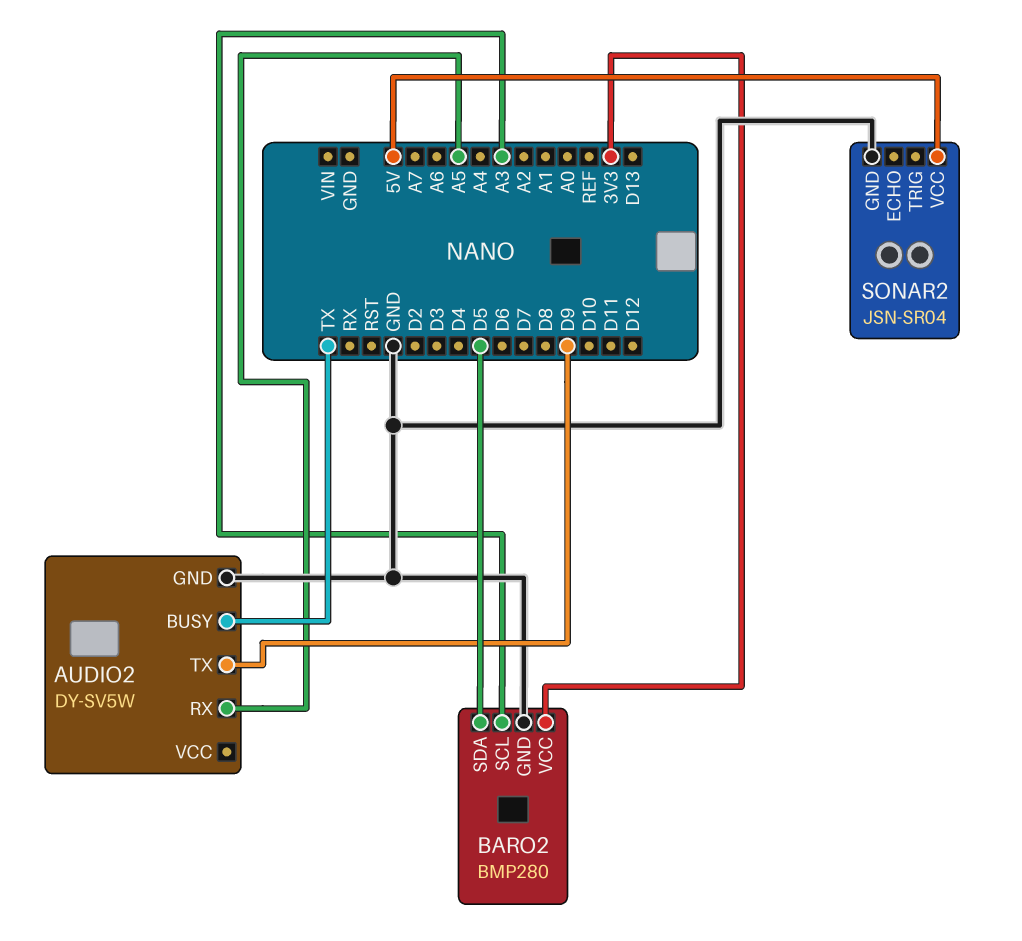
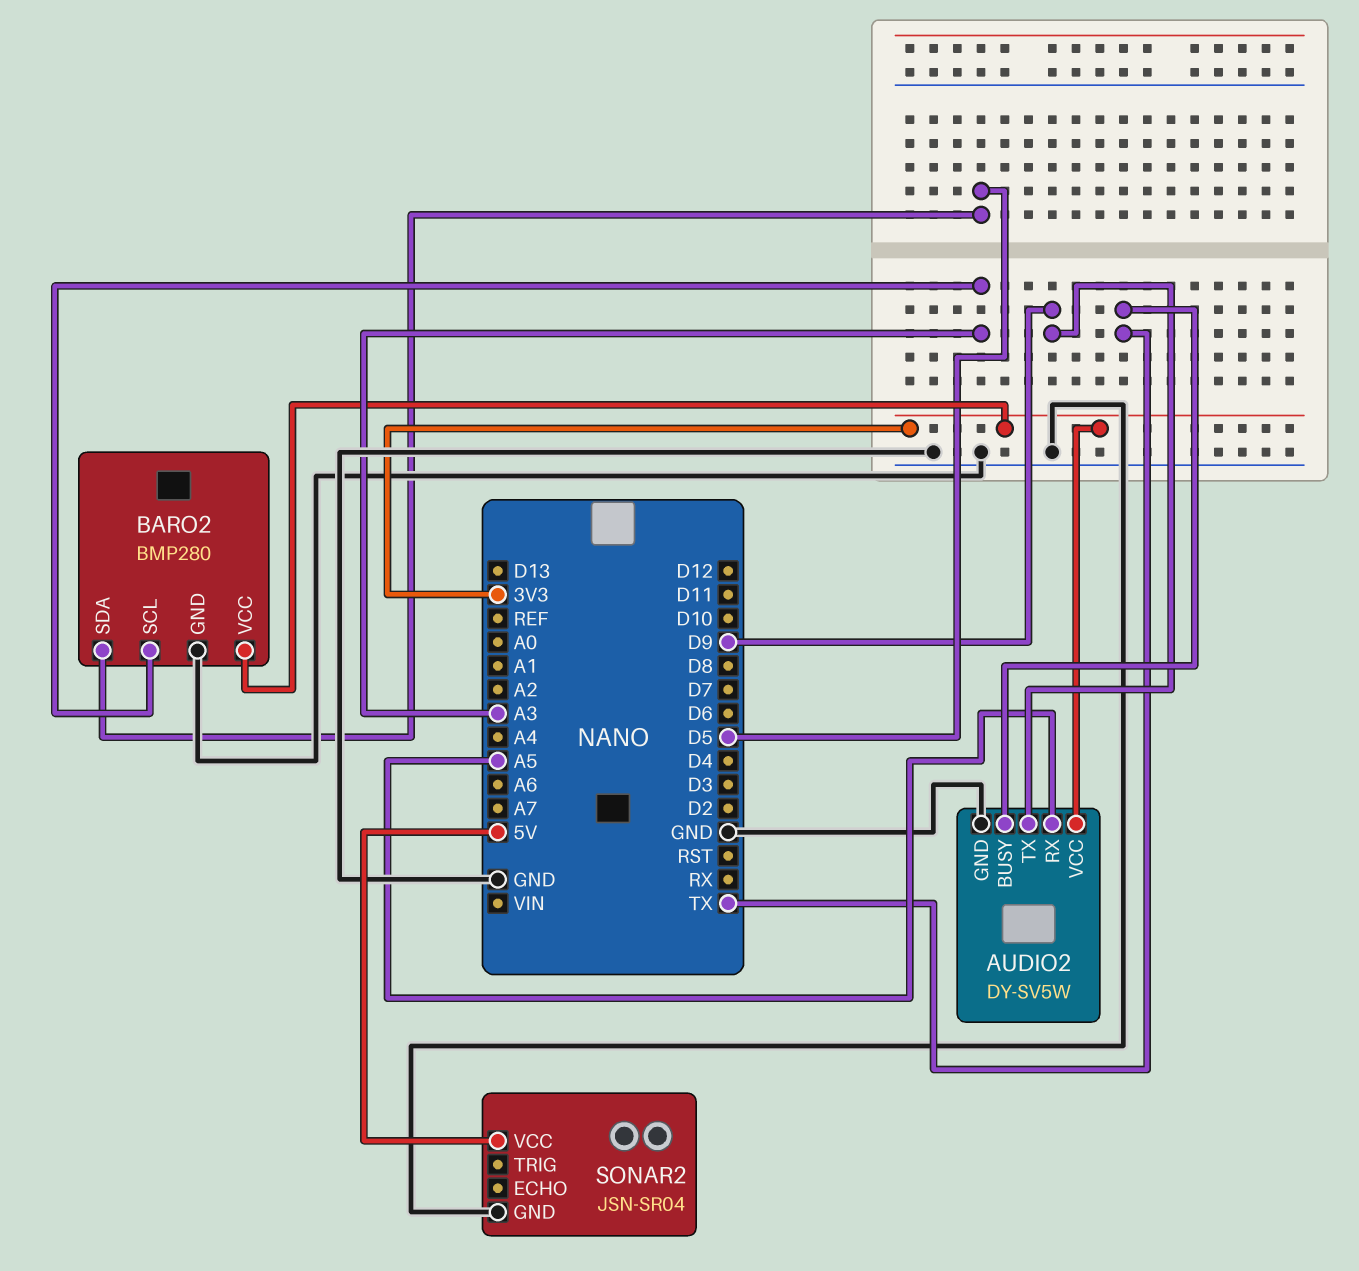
AUDIO2 pin VCC: none -> 3V3

